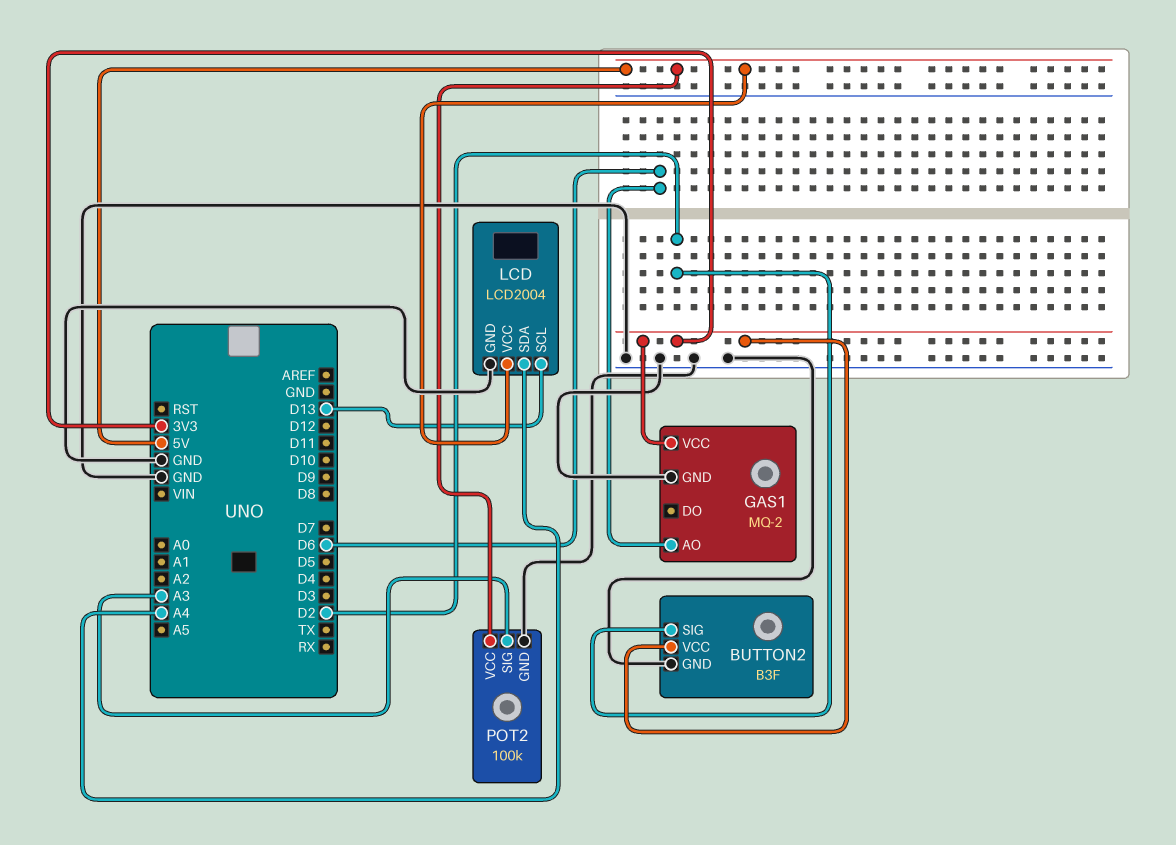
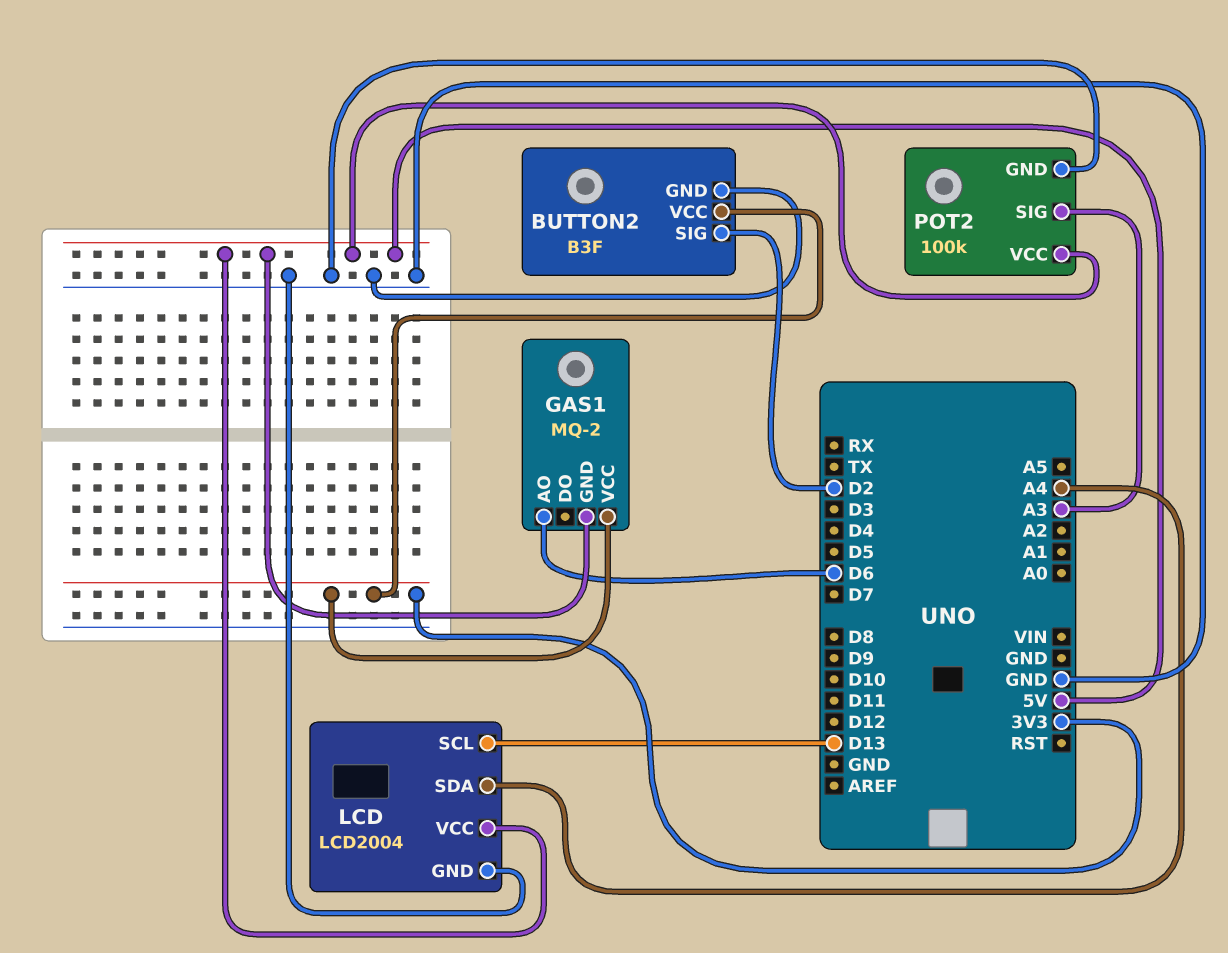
GAS1 pin GND: GND -> 5V

